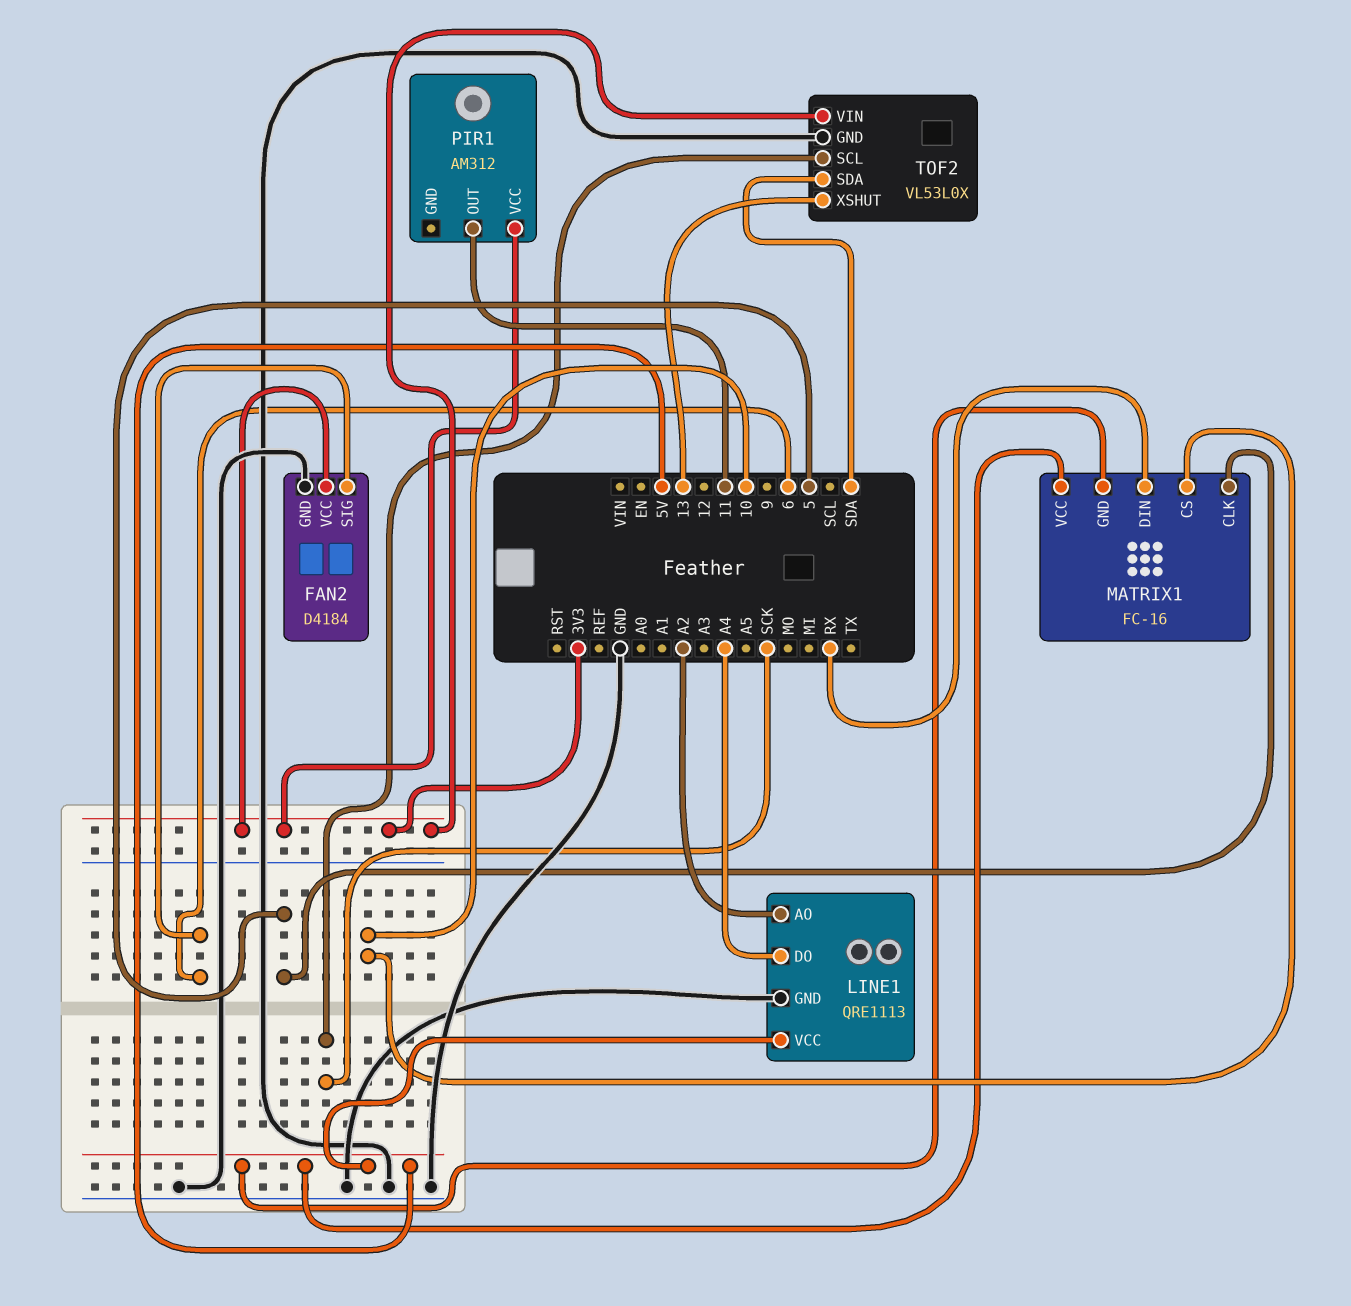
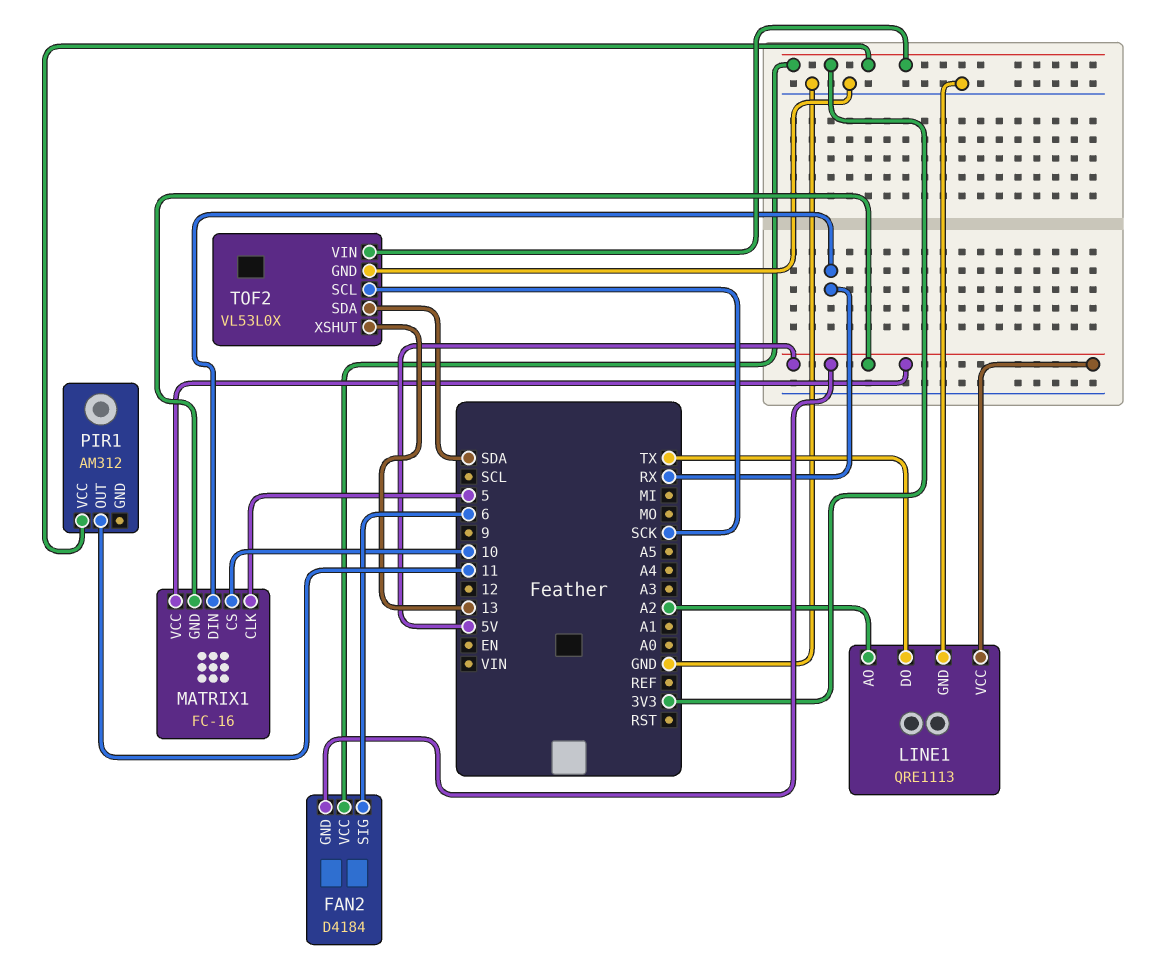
FAN2 pin GND: GND -> 5V
LINE1 pin DO: A4 -> TX

